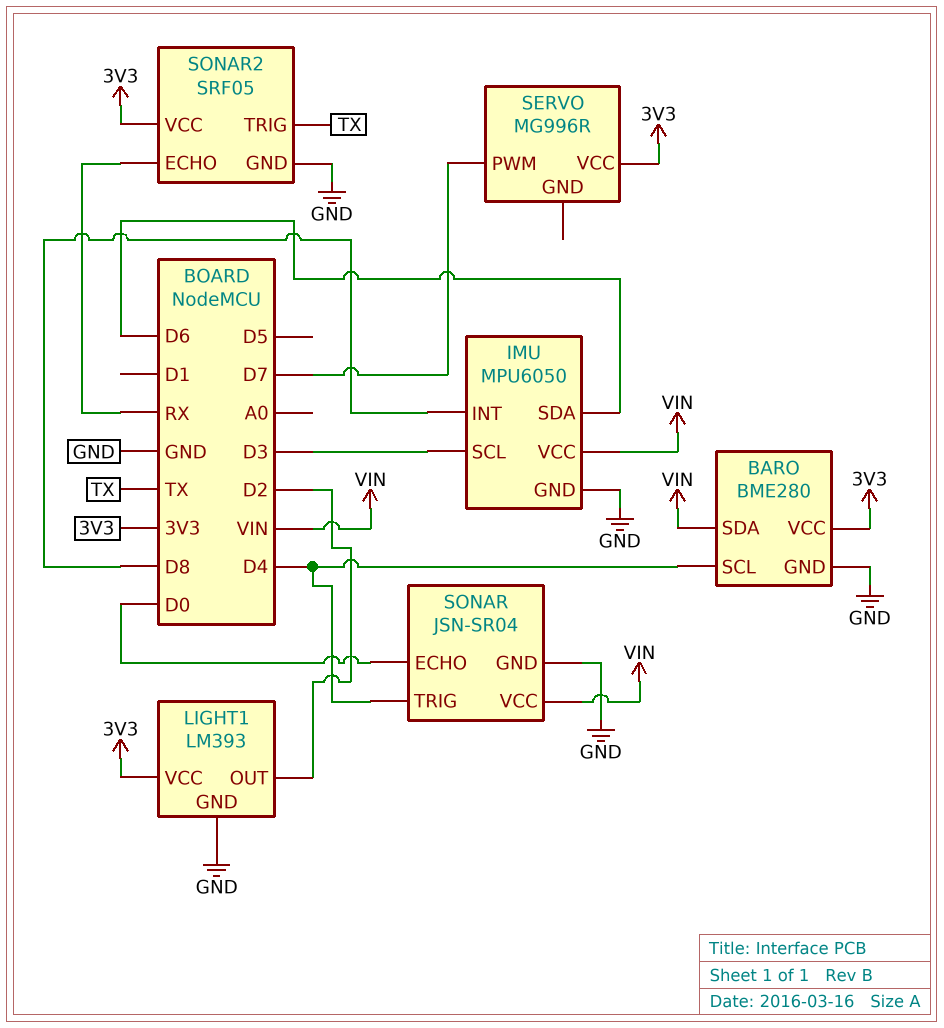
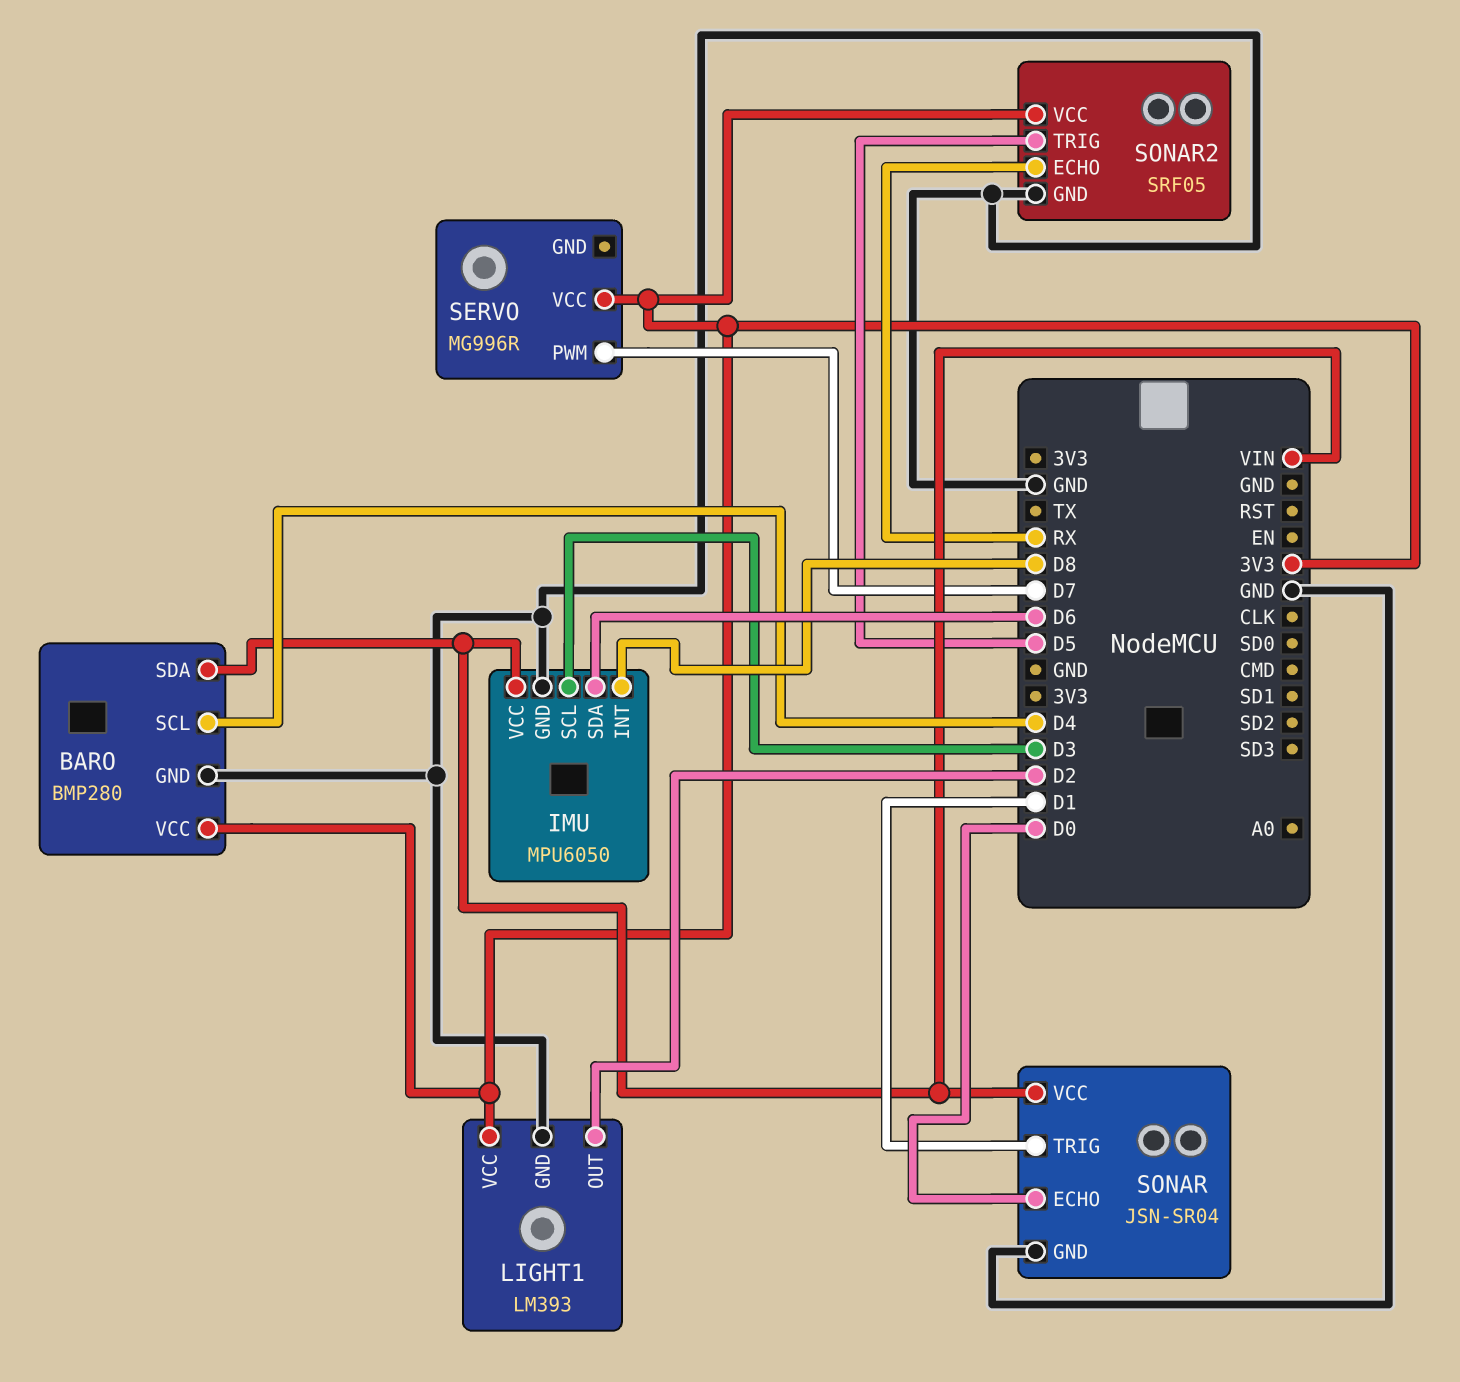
BARO: BME280 -> BMP280
SONAR pin TRIG: D4 -> D1
SONAR2 pin TRIG: TX -> D5

